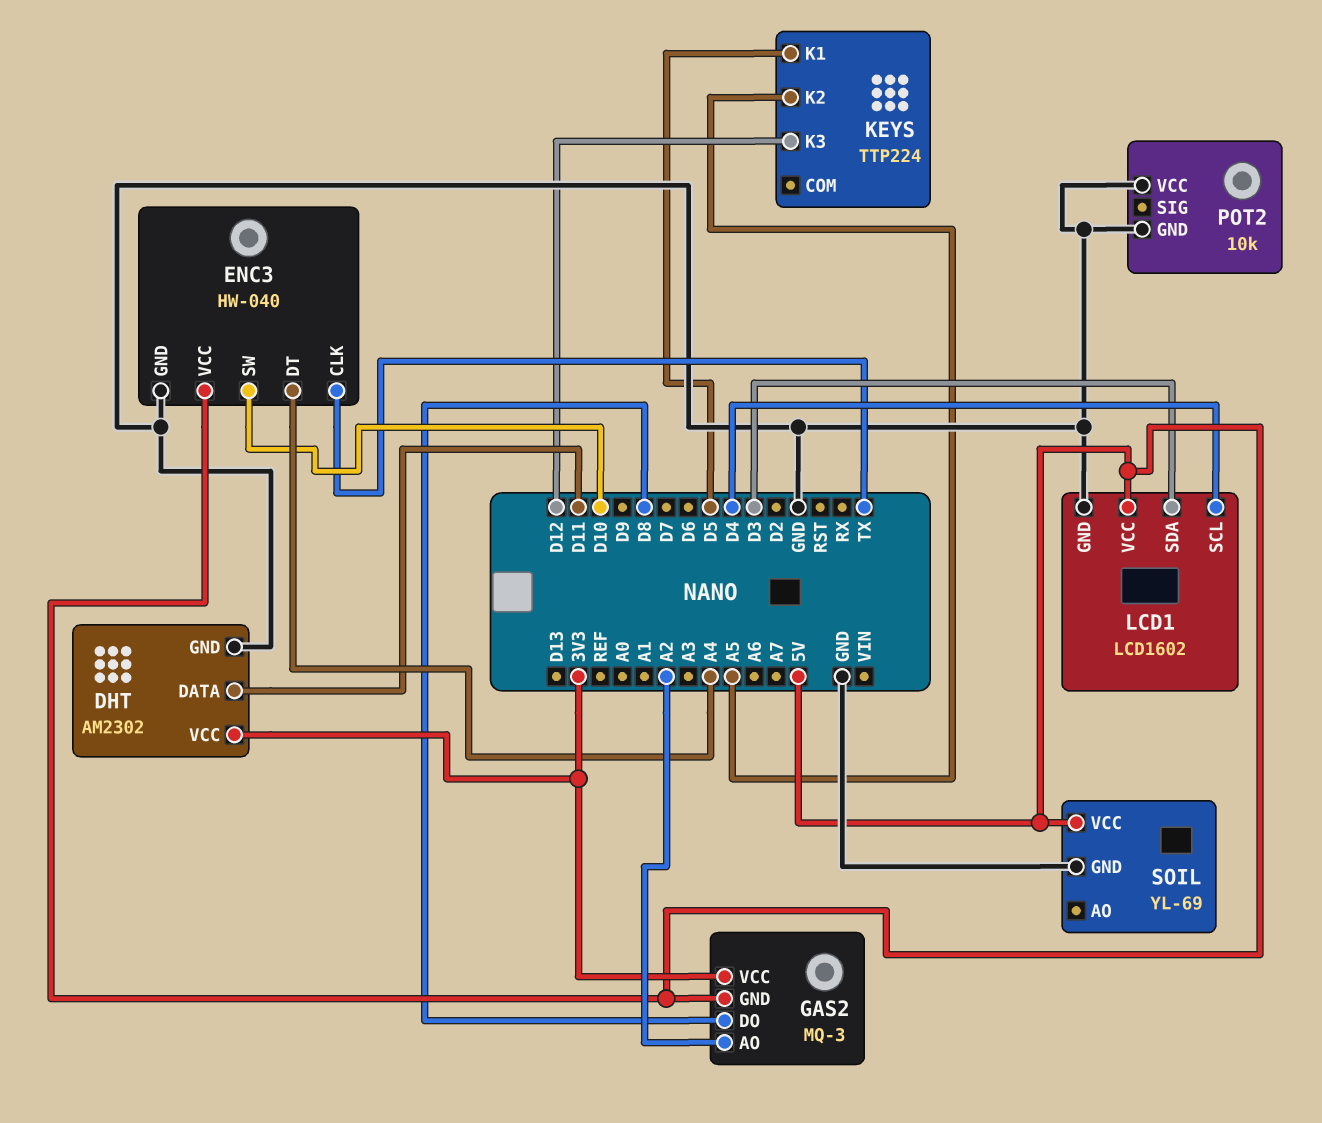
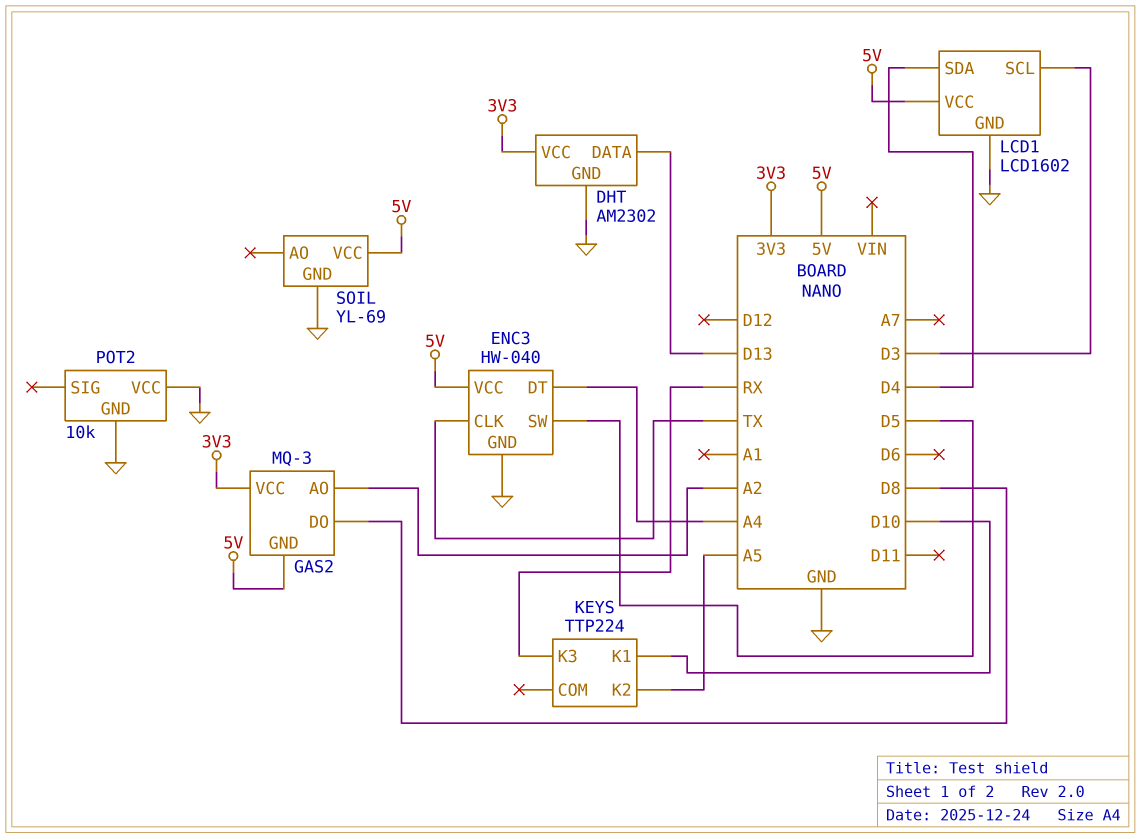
DHT pin DATA: D11 -> D13
ENC3 pin SW: D10 -> D5
KEYS pin K1: D5 -> D10
KEYS pin K3: D12 -> RX
LCD1 pin SCL: D4 -> D3
LCD1 pin SDA: D3 -> D4

